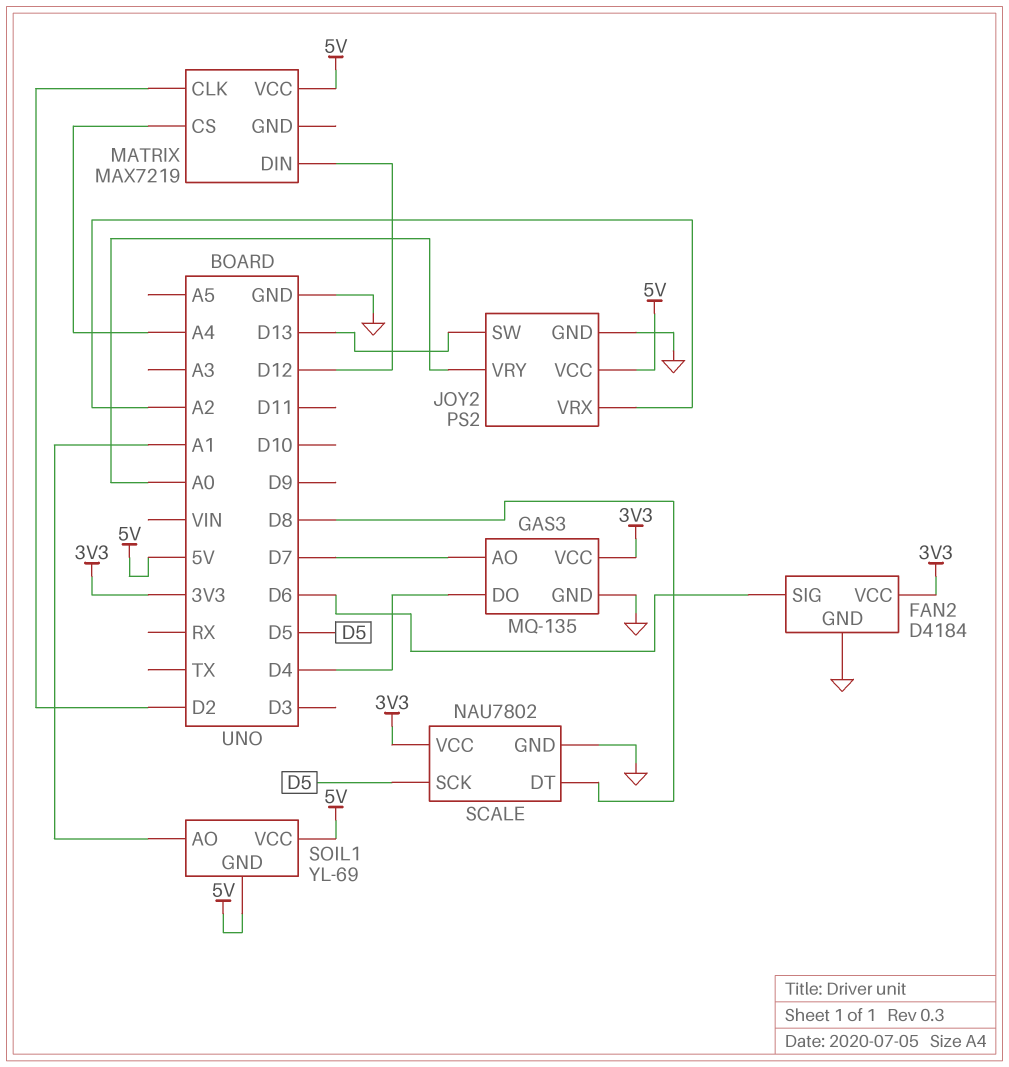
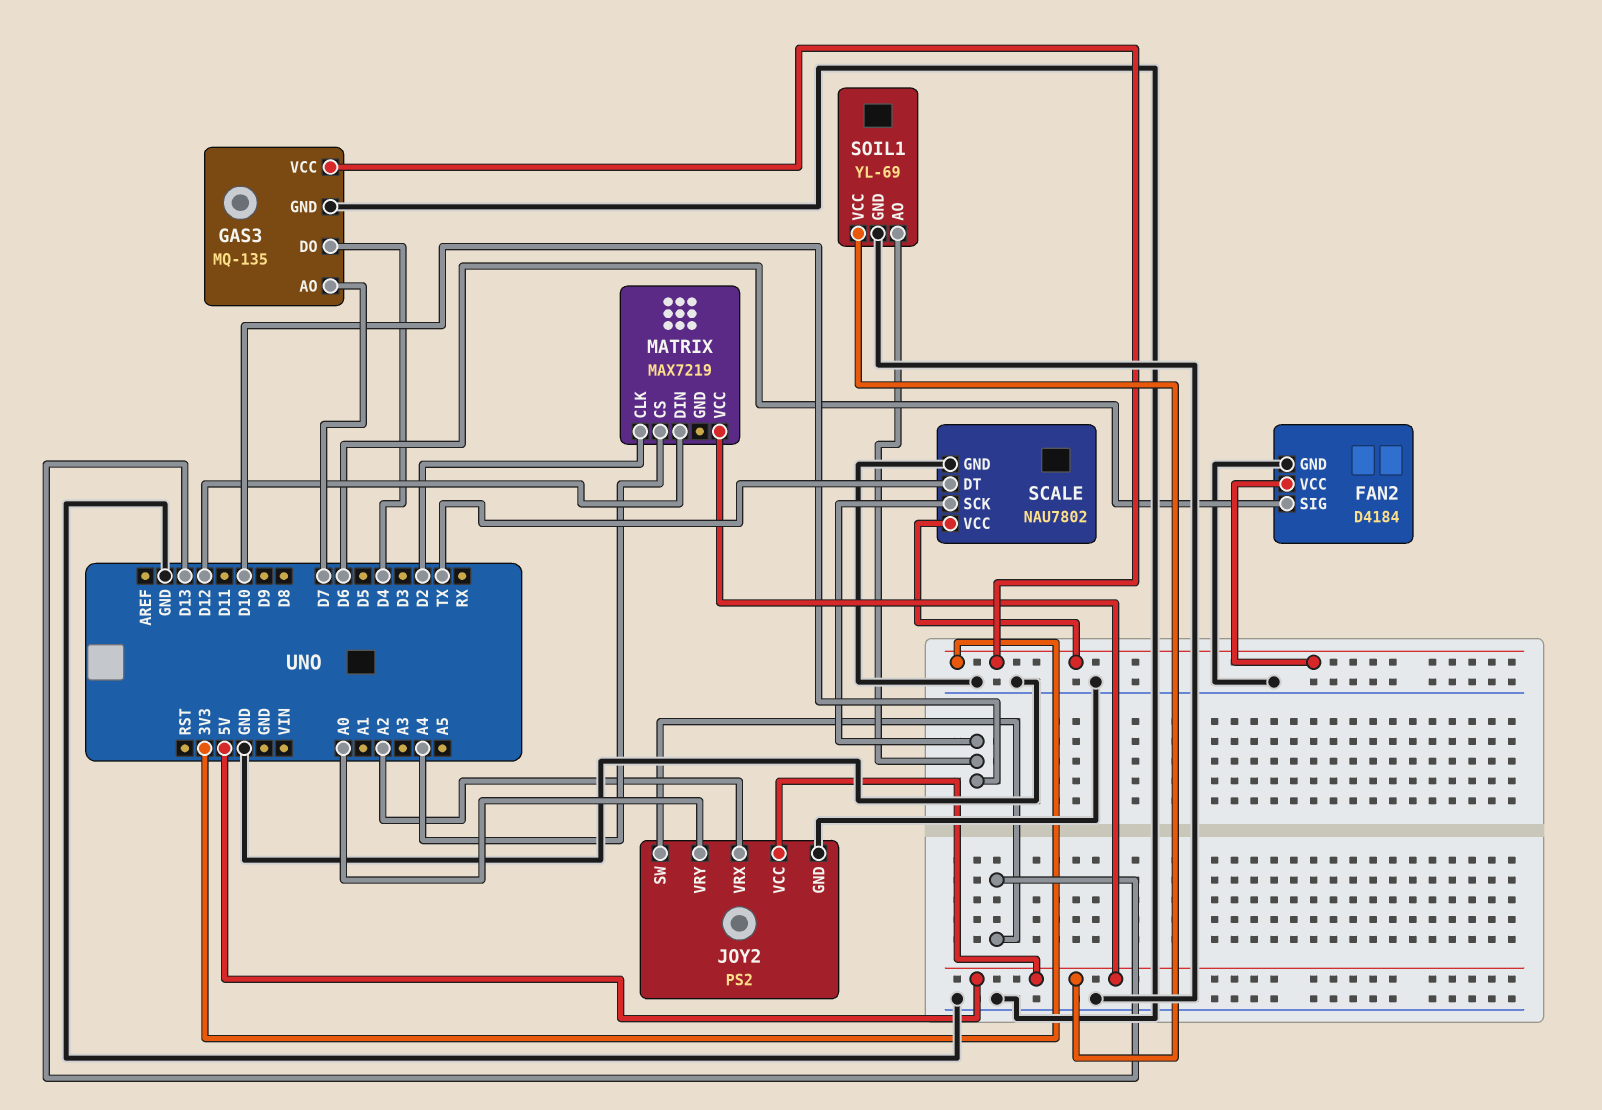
SCALE pin DT: D8 -> TX
SCALE pin SCK: D5 -> D10
SOIL1 pin AO: A1 -> D10
SOIL1 pin GND: 5V -> GND

